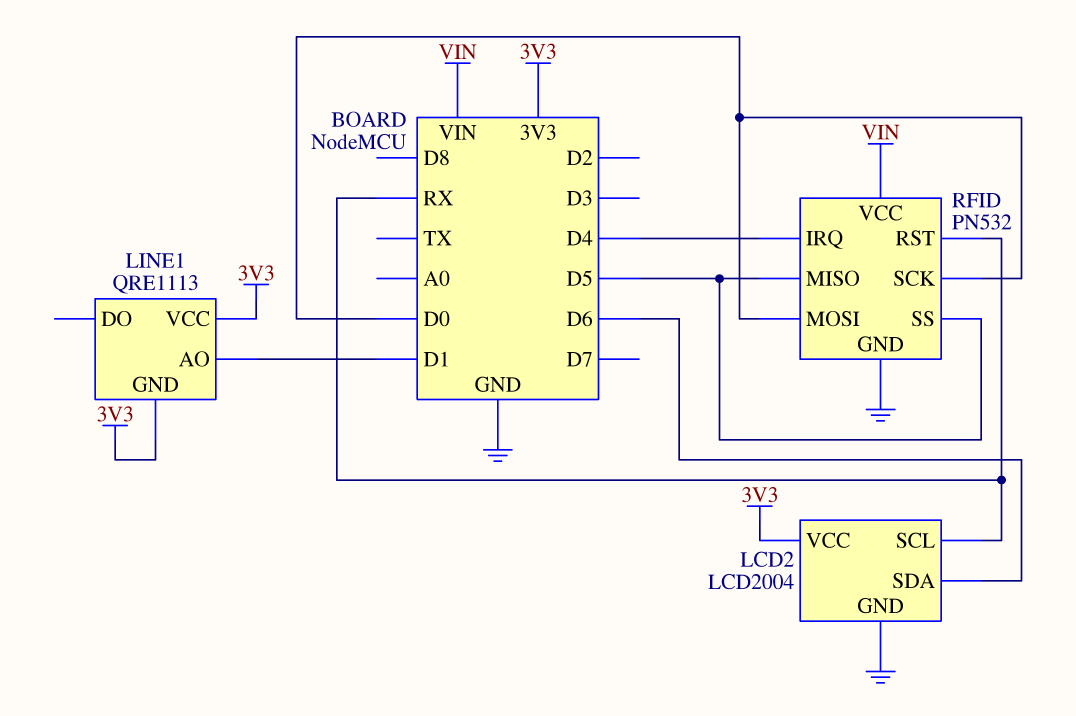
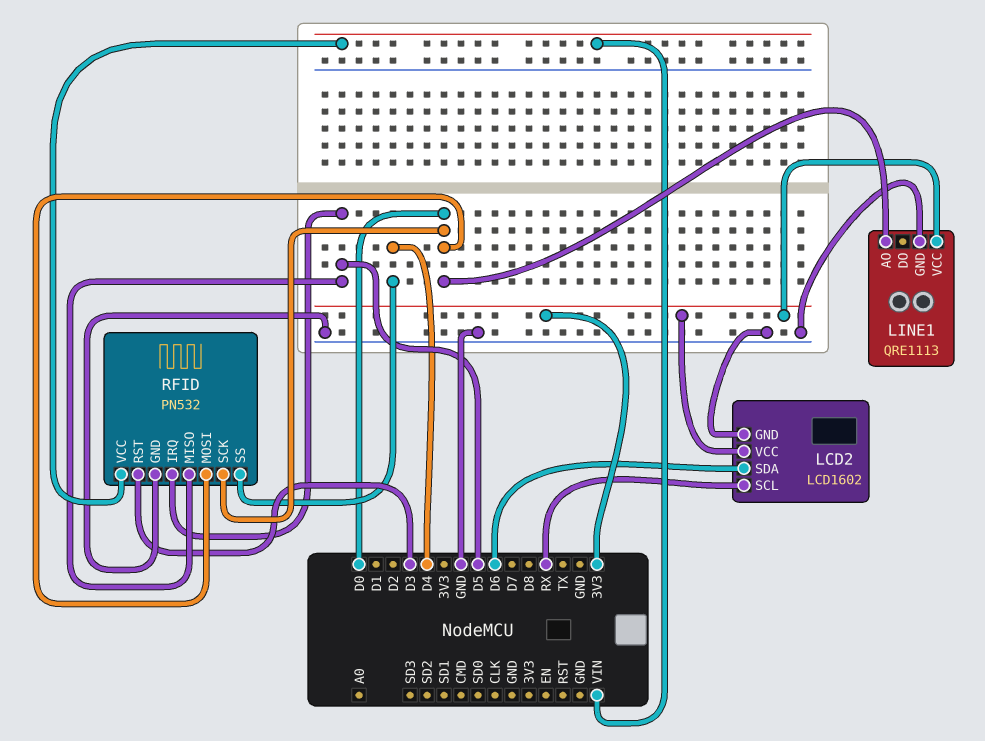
LCD2: LCD2004 -> LCD1602
LINE1 pin AO: D1 -> D0
LINE1 pin GND: 3V3 -> GND
RFID pin IRQ: D4 -> D5
RFID pin RST: RX -> D3
RFID pin SS: D5 -> D4

